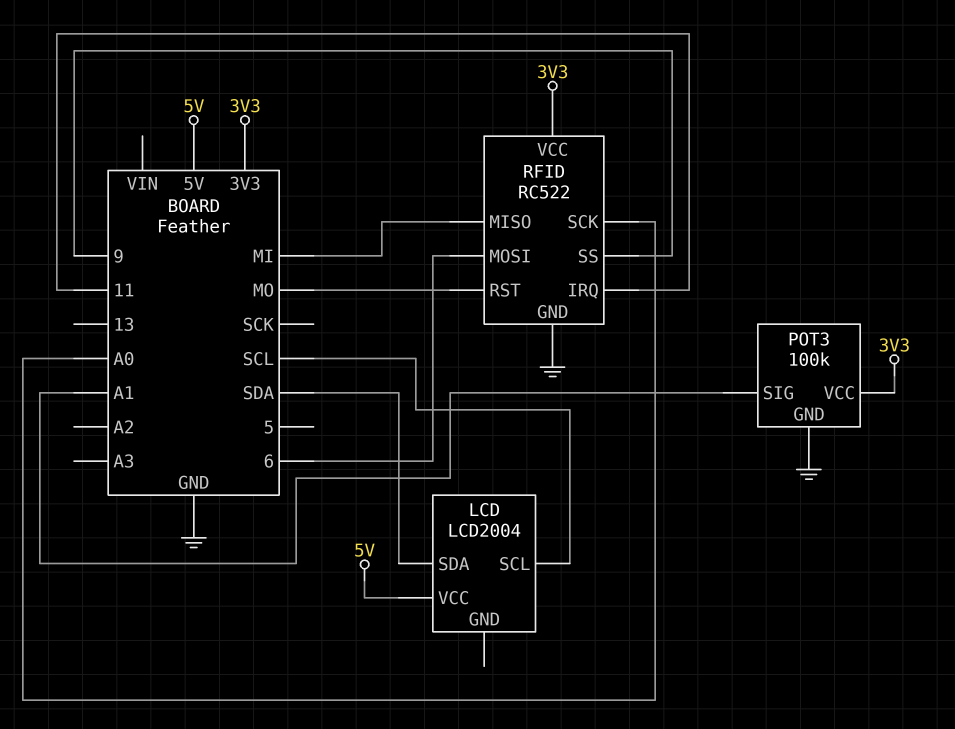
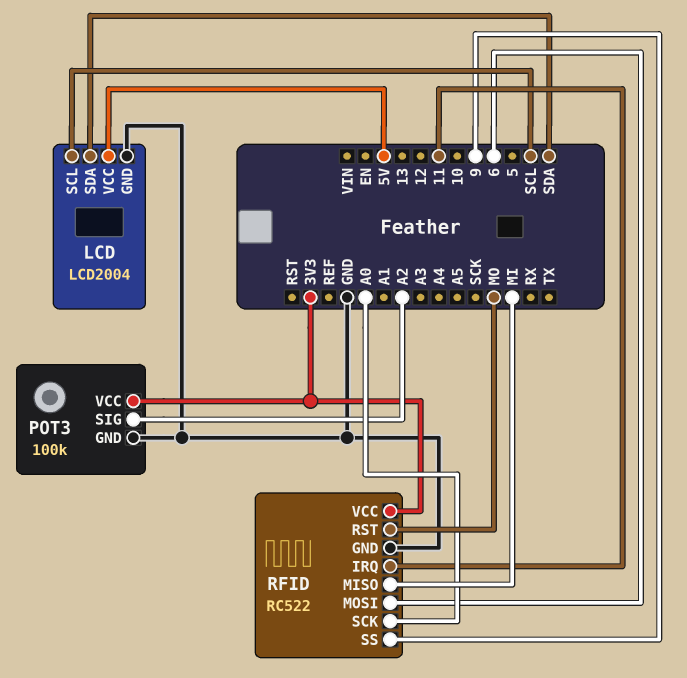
LCD pin GND: none -> GND
POT3 pin SIG: A1 -> A2

